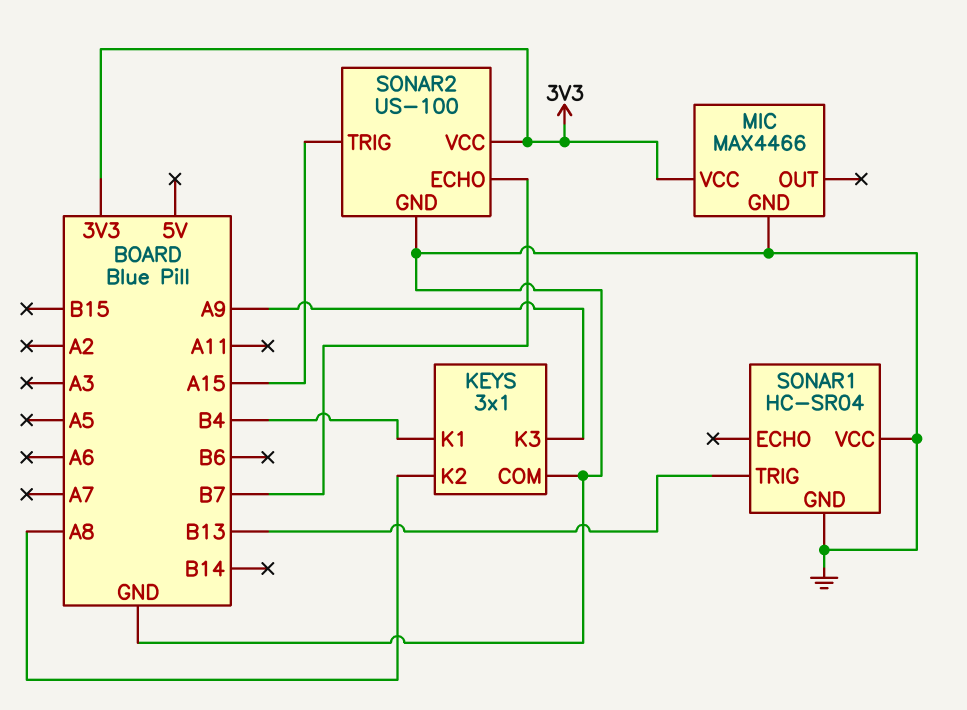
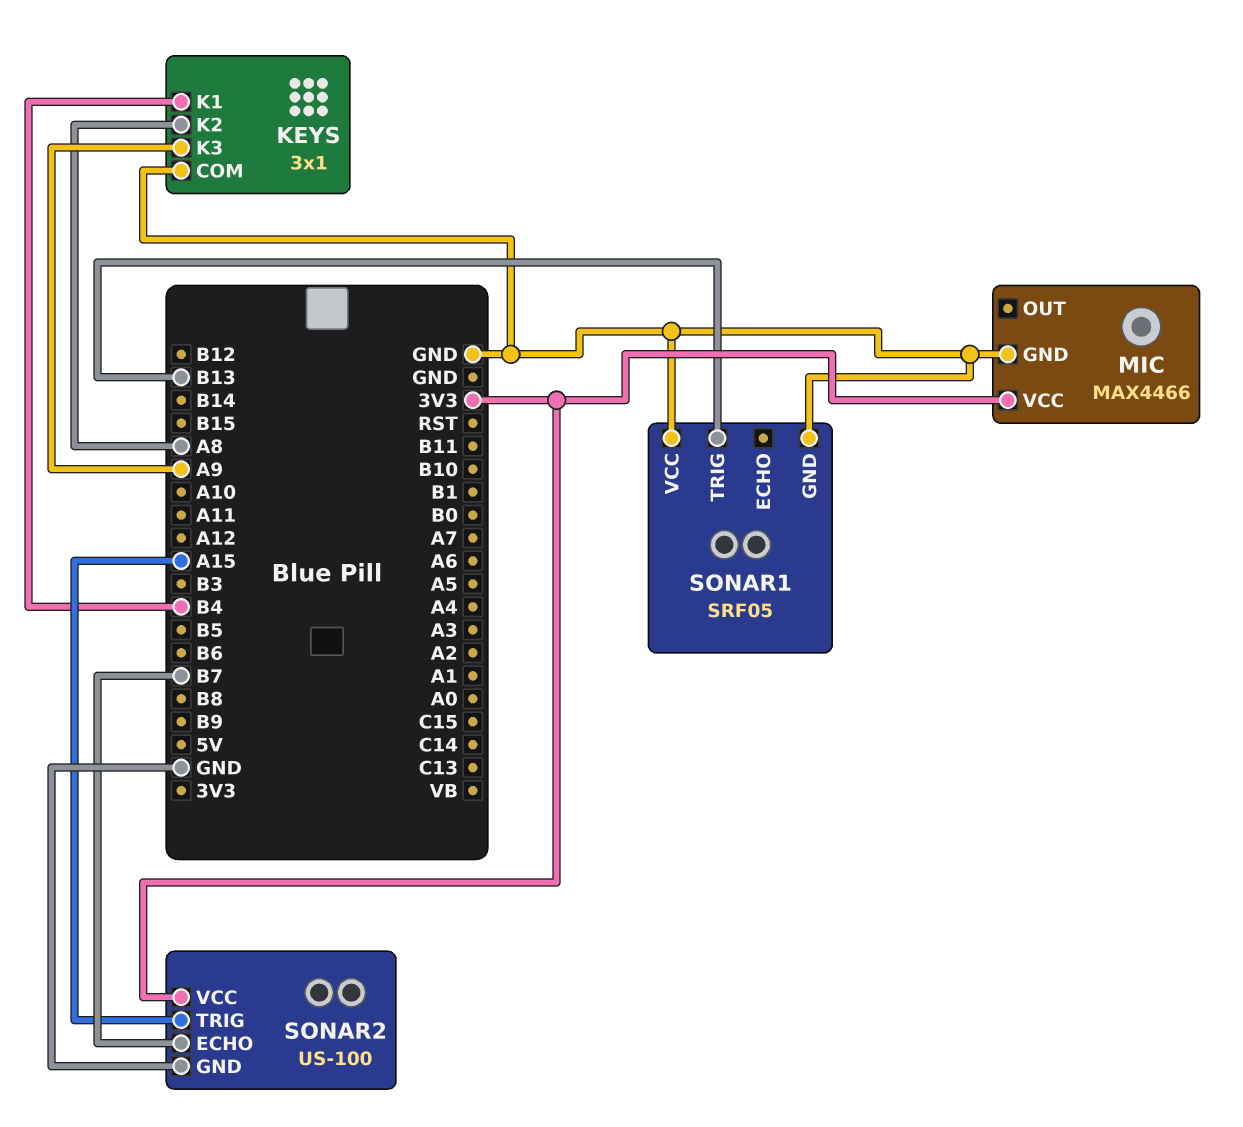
SONAR1: HC-SR04 -> SRF05

